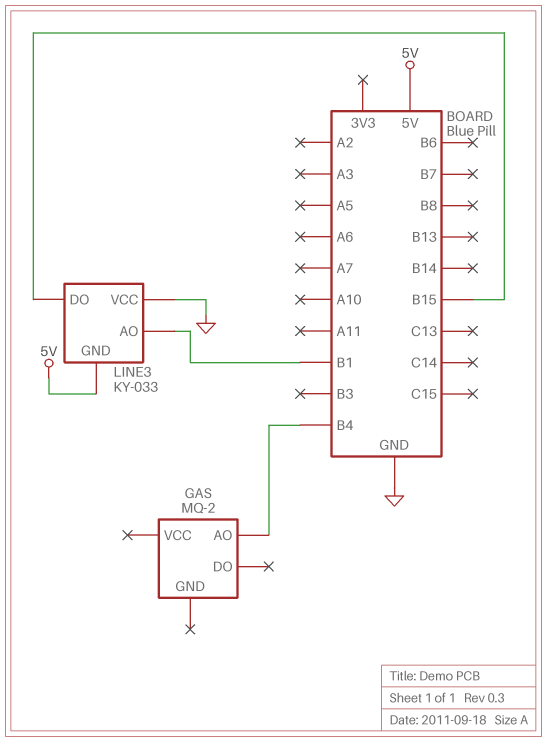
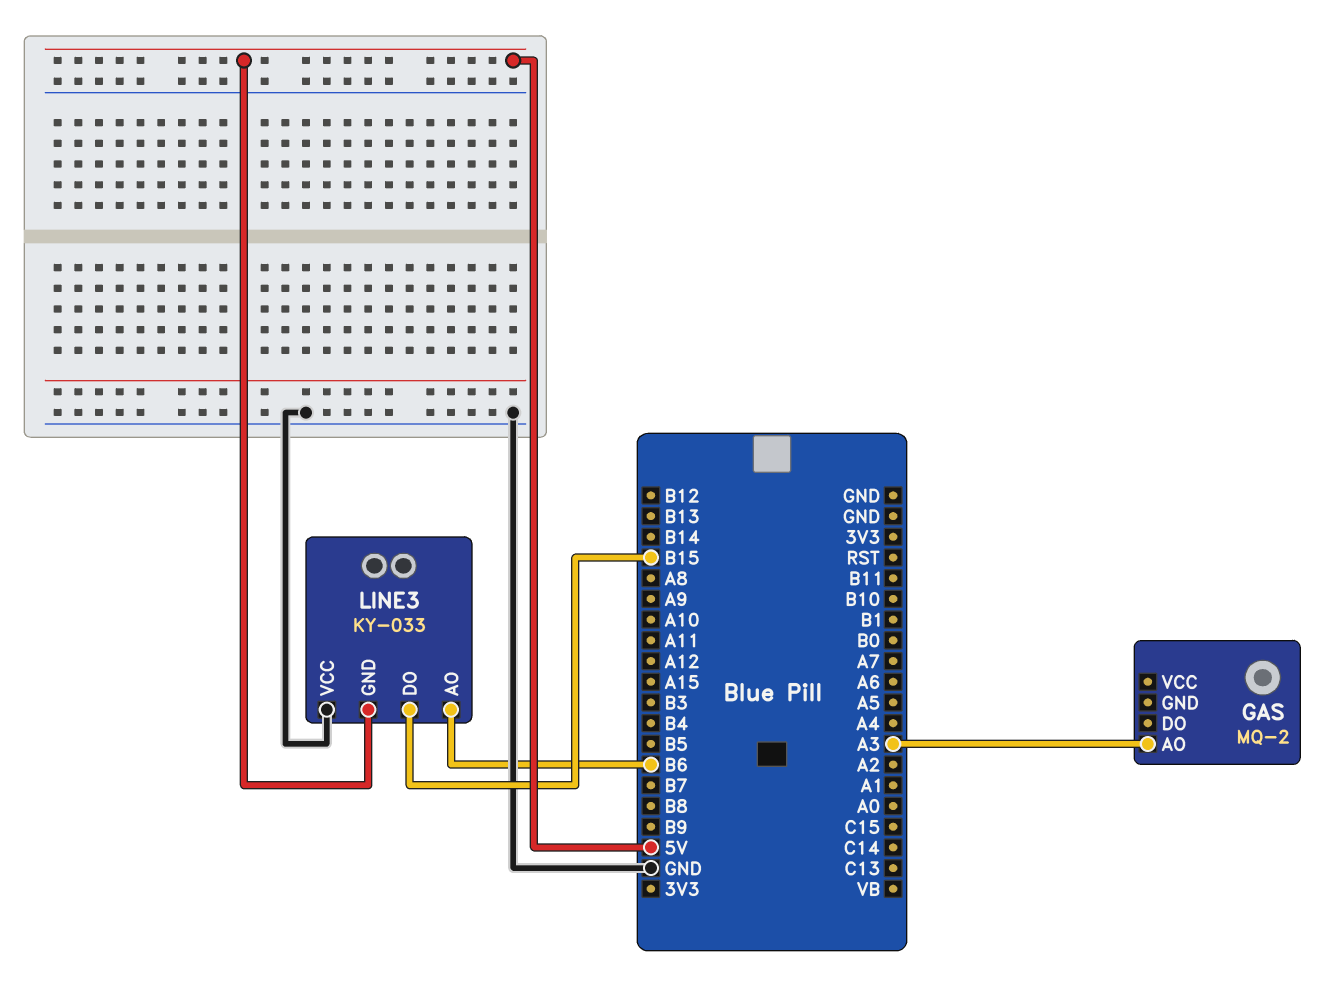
GAS pin AO: B4 -> A3
LINE3 pin AO: B1 -> B6

